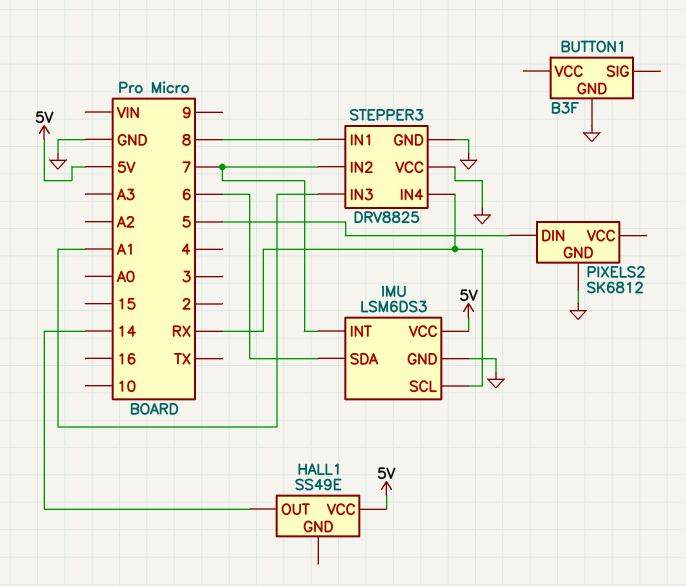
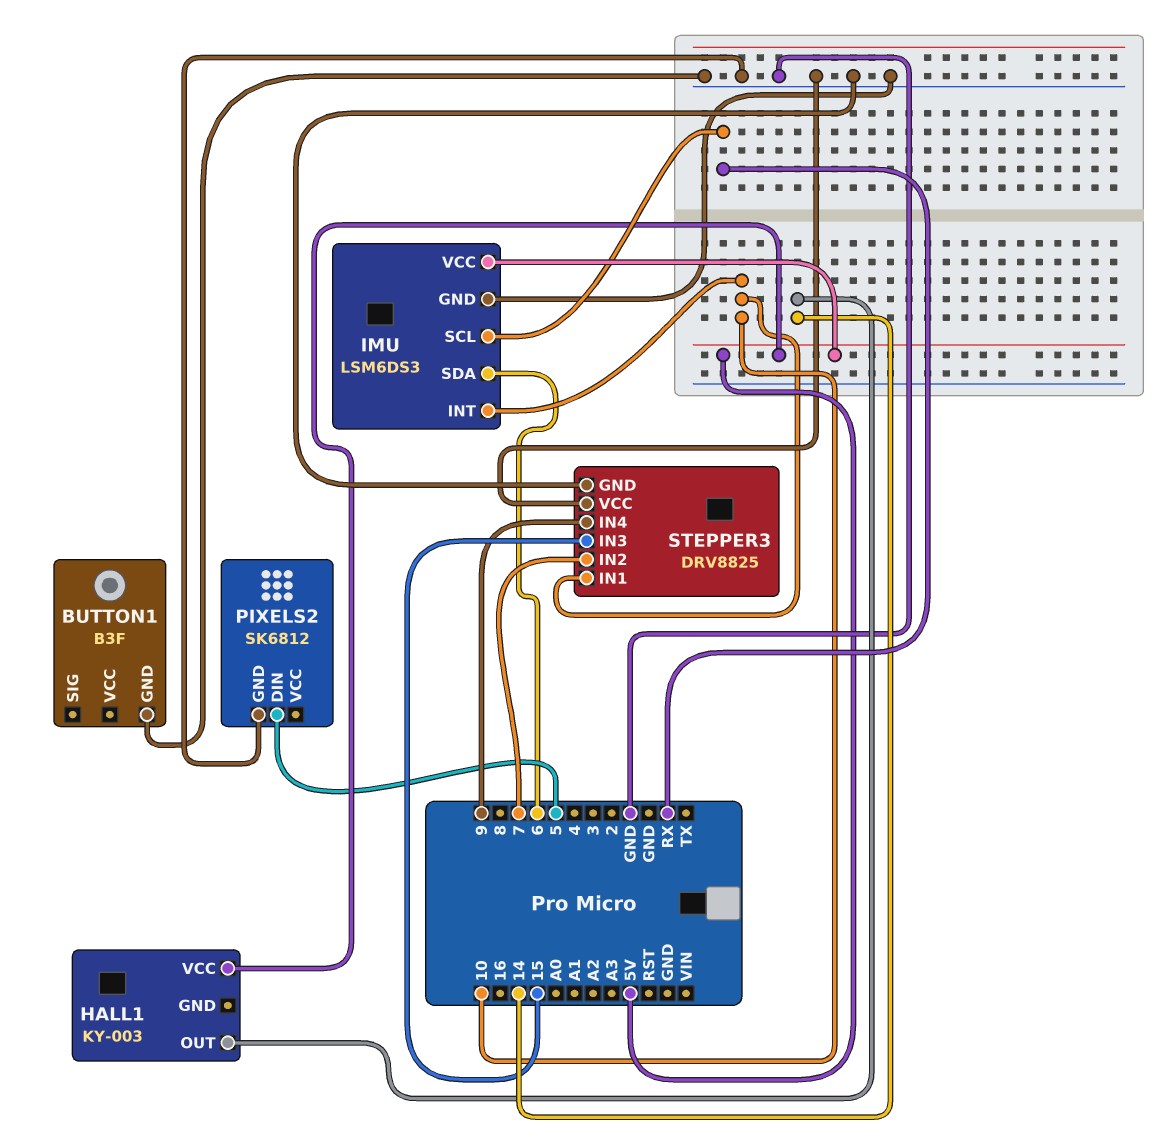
HALL1: SS49E -> KY-003
IMU pin INT: 7 -> 10
STEPPER3 pin IN1: 8 -> 10
STEPPER3 pin IN3: A1 -> 15
STEPPER3 pin IN4: RX -> 9

